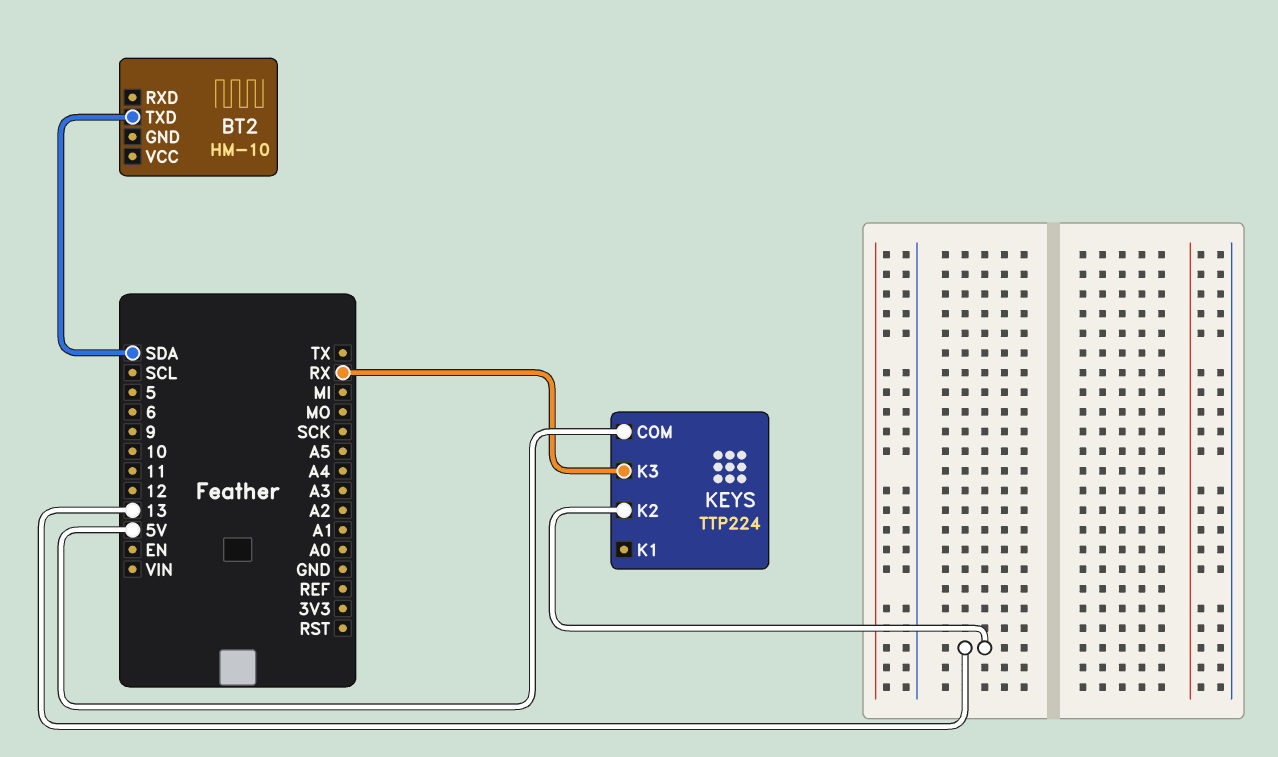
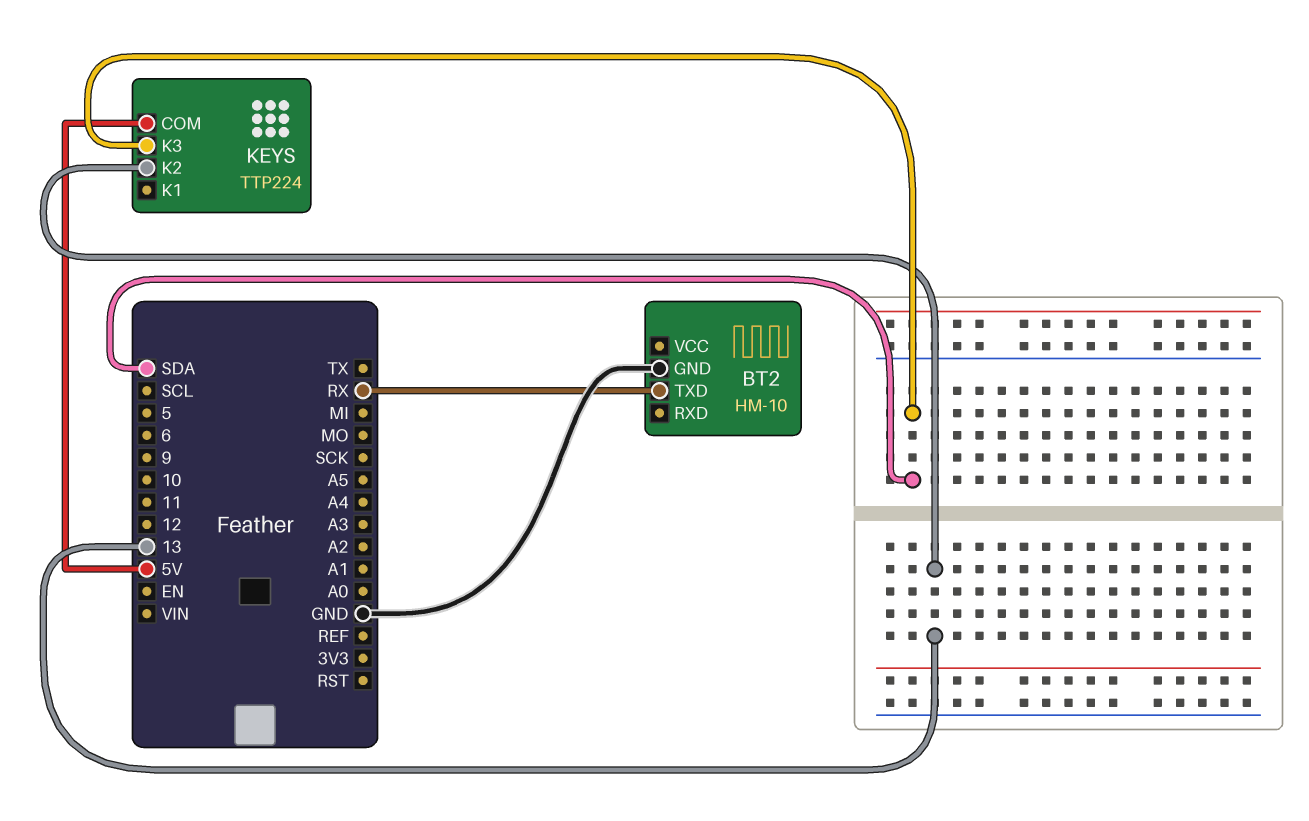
BT2 pin GND: none -> GND
BT2 pin TXD: SDA -> RX
KEYS pin K3: RX -> SDA

